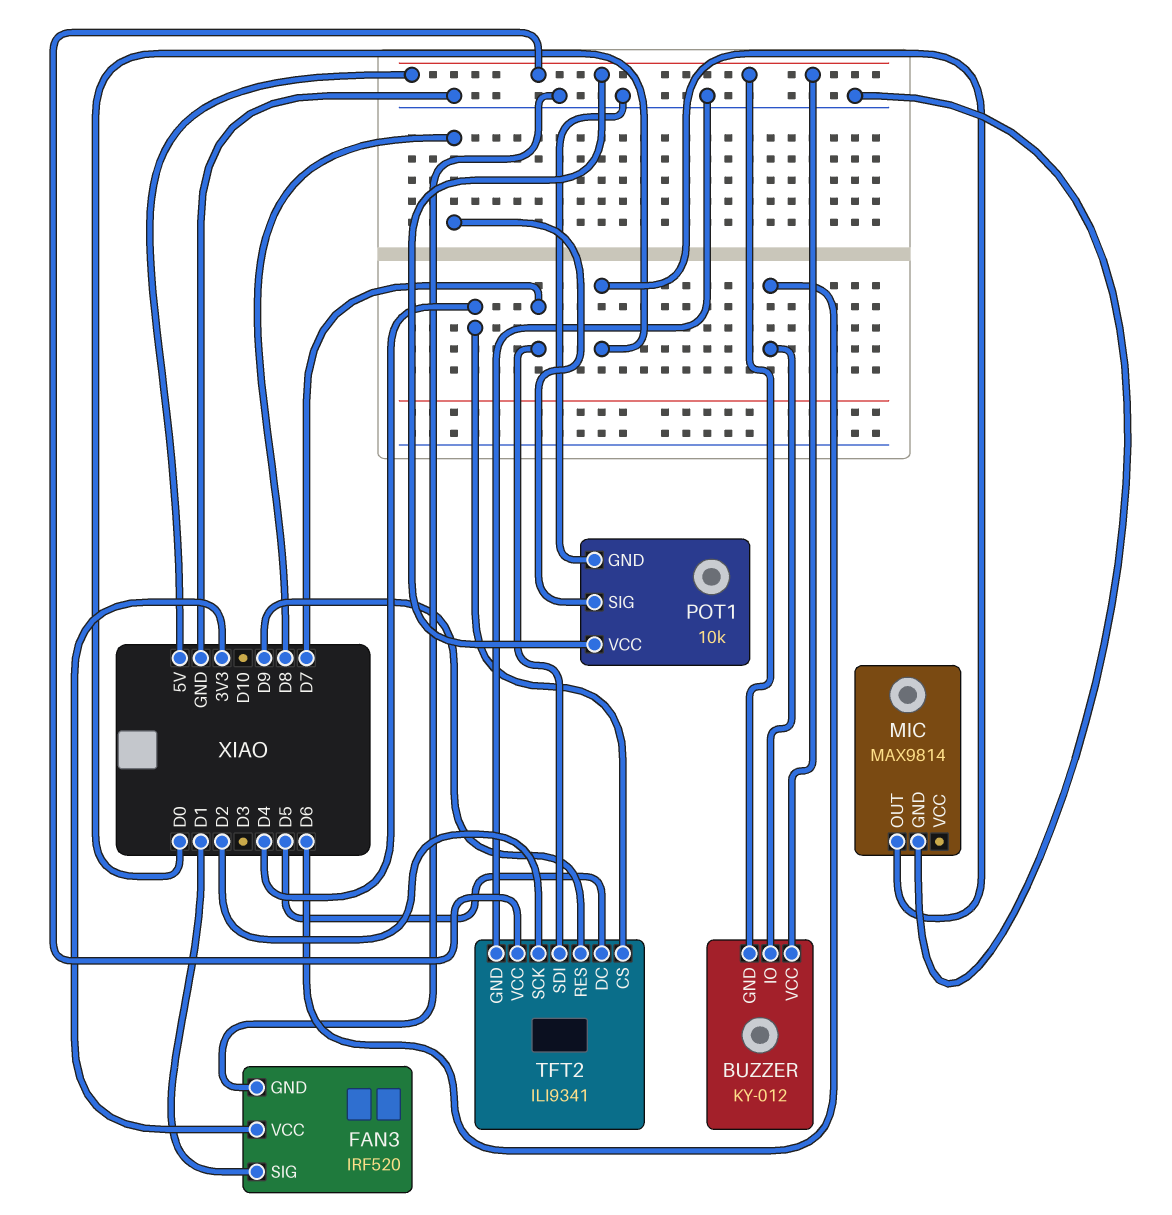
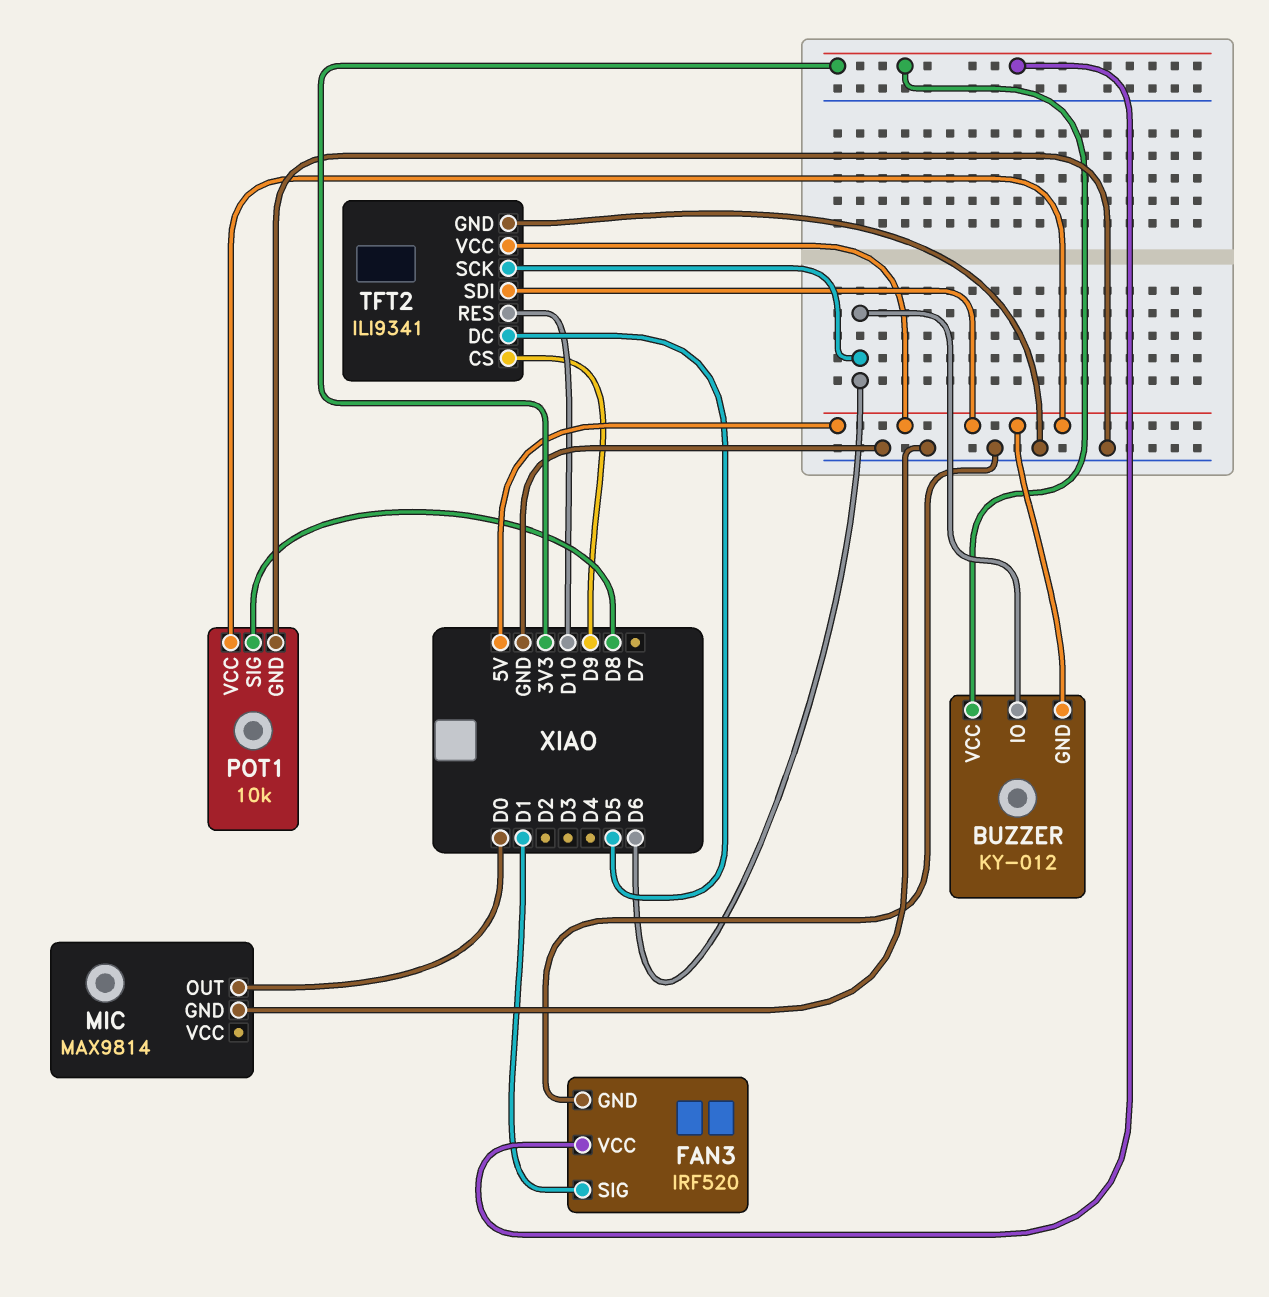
BUZZER pin VCC: 5V -> 3V3
TFT2 pin CS: D4 -> D9
TFT2 pin RES: D9 -> D10
TFT2 pin SCK: D2 -> D6
TFT2 pin SDI: D7 -> 5V

